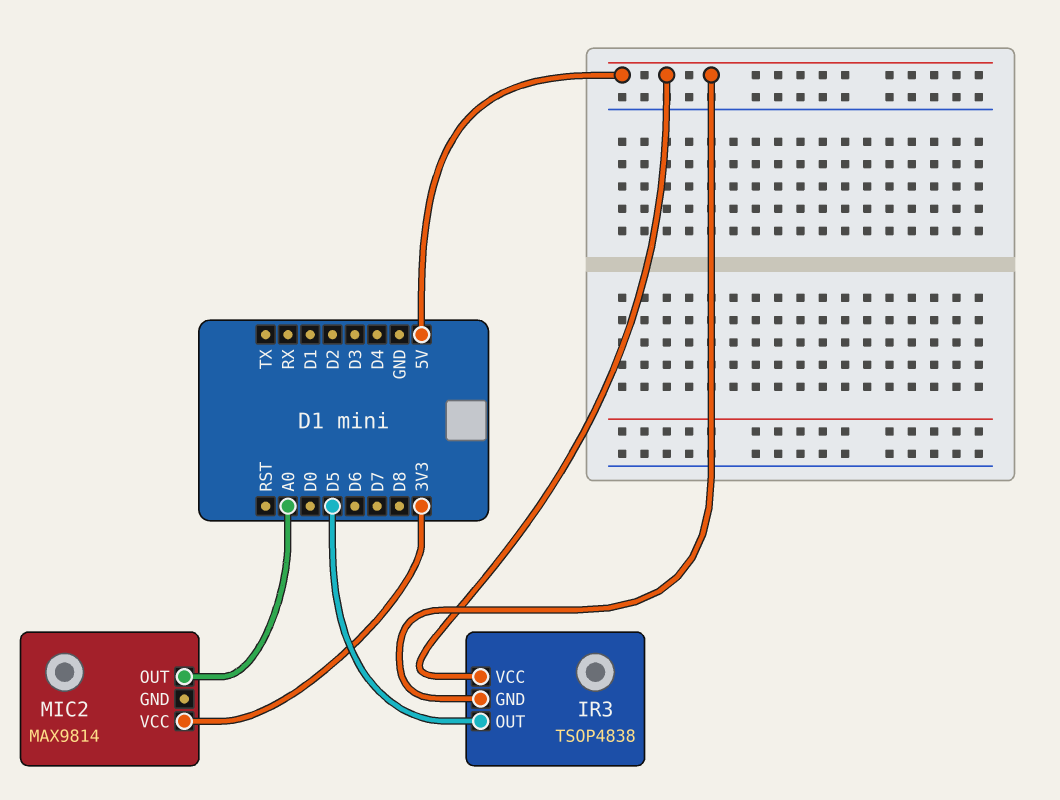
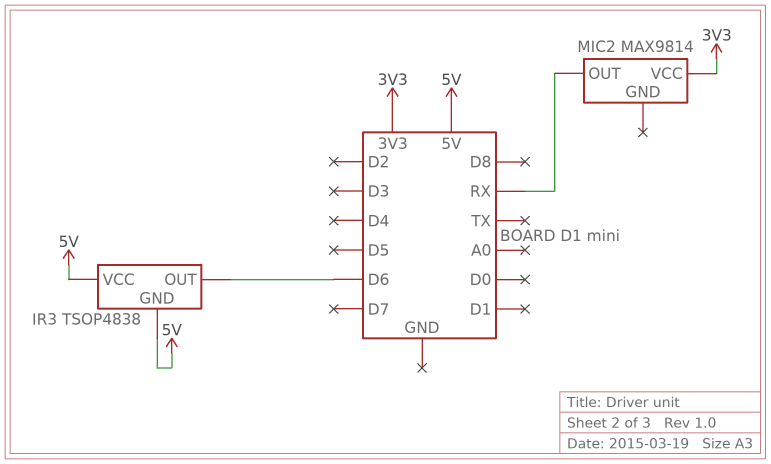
IR3 pin OUT: D5 -> D6
MIC2 pin OUT: A0 -> RX

